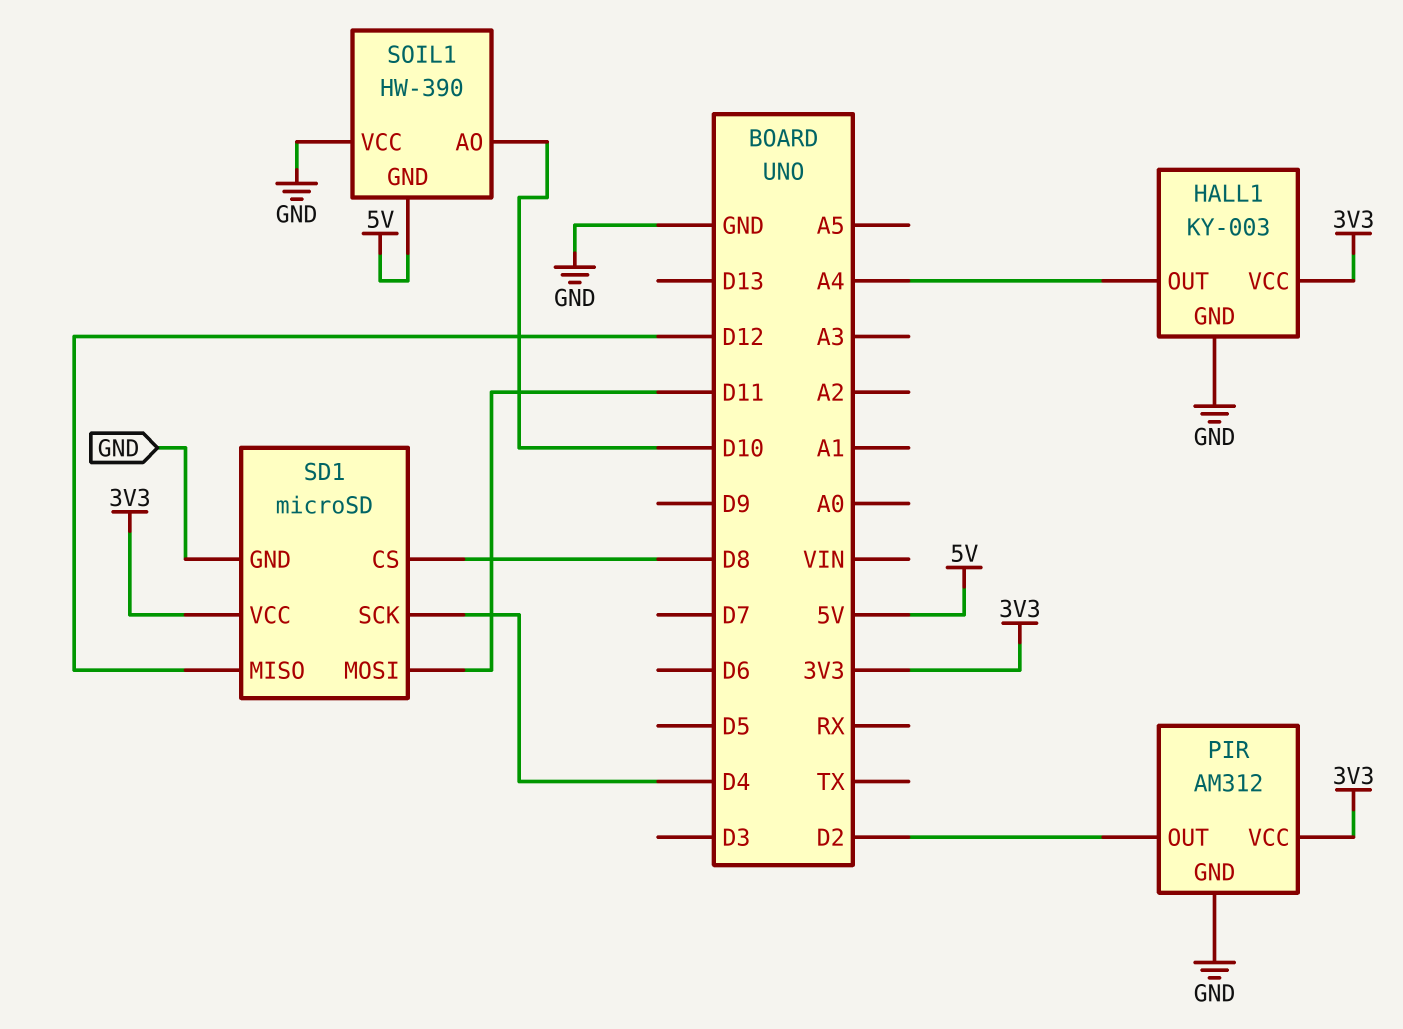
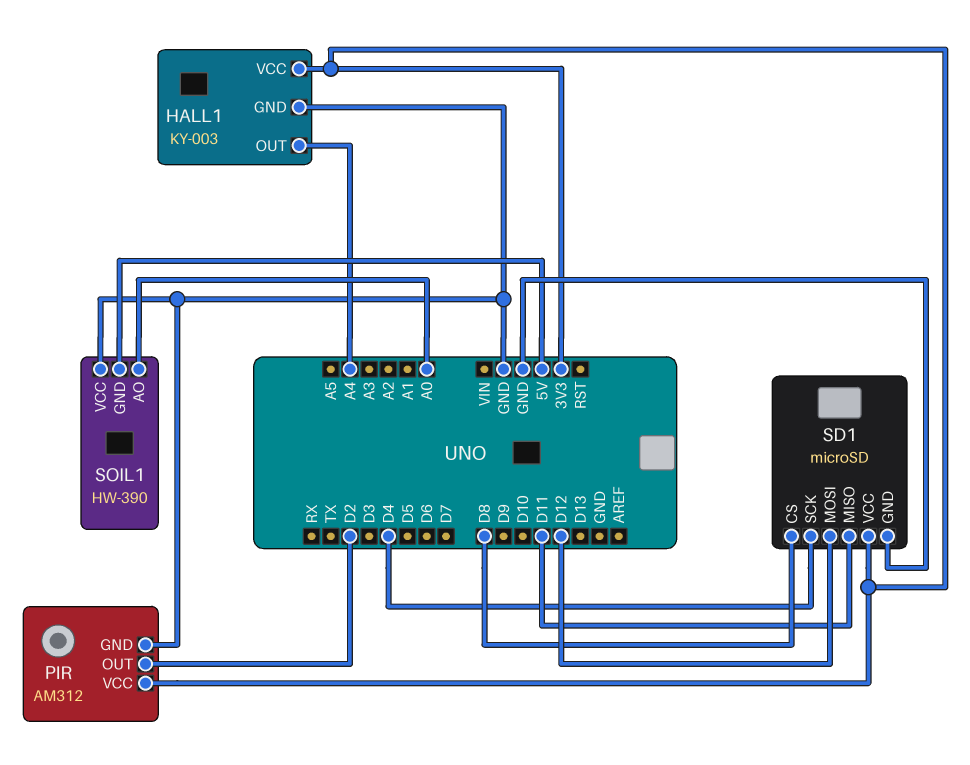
SD1 pin MISO: D12 -> D11
SD1 pin MOSI: D11 -> D12
SOIL1 pin AO: D10 -> A0

